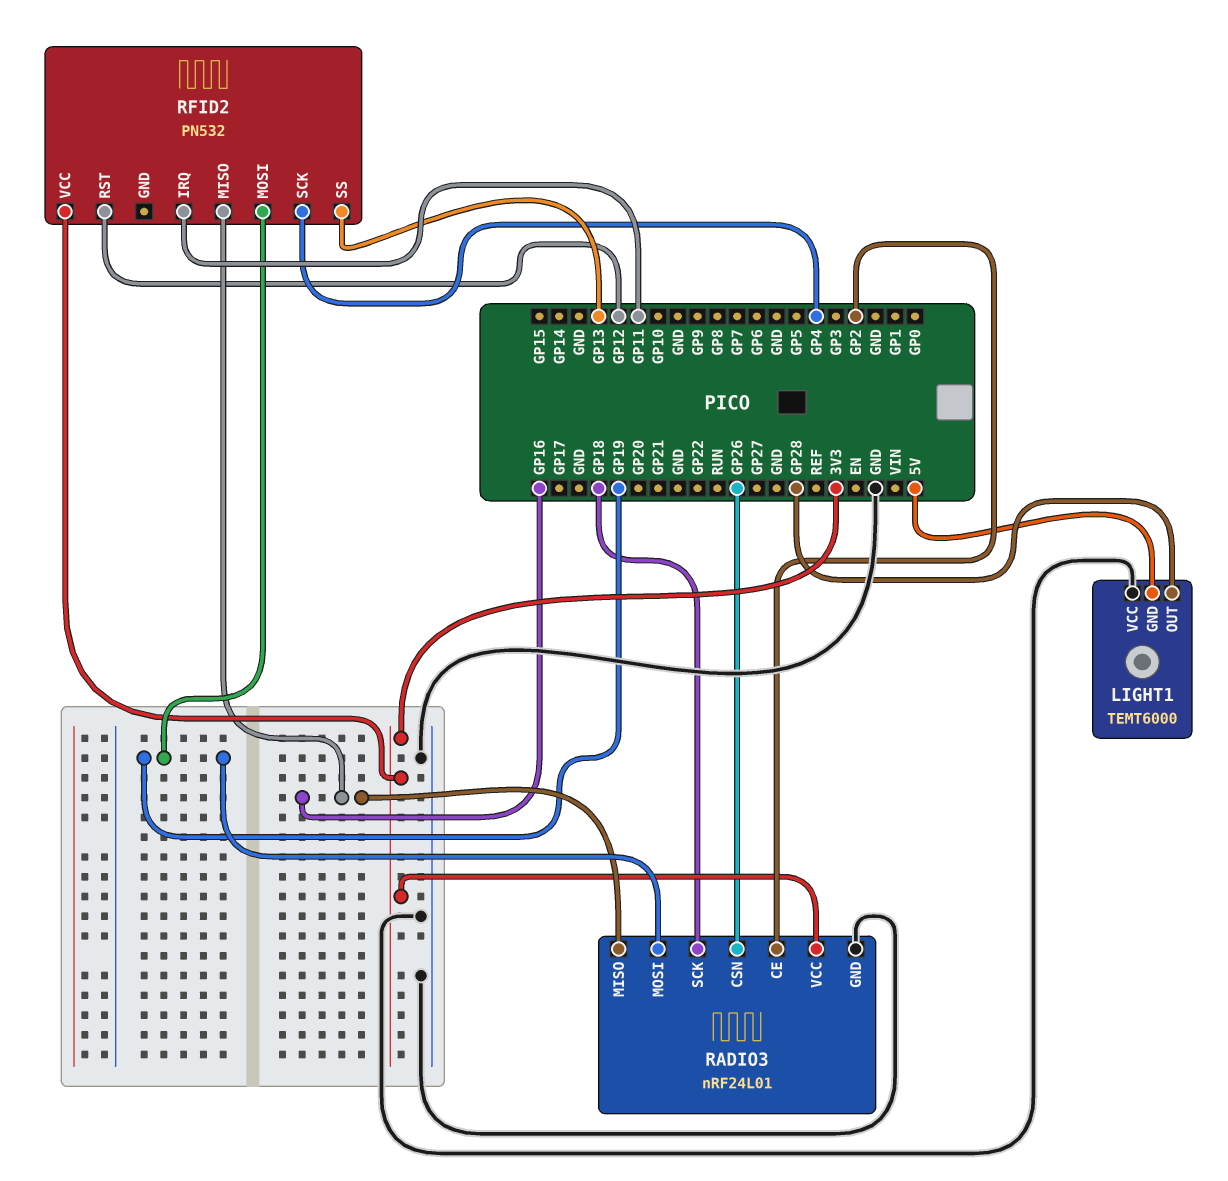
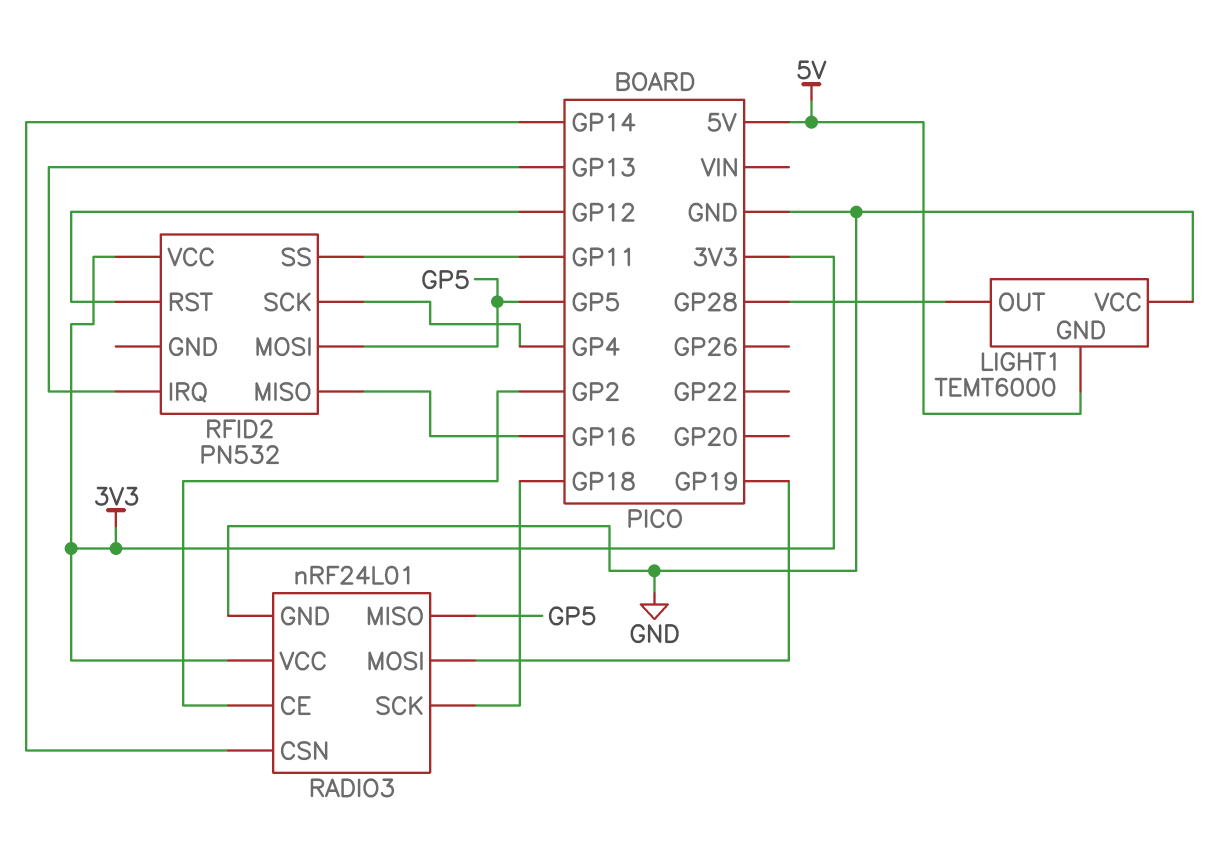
RADIO3 pin CSN: GP26 -> GP14
RADIO3 pin MISO: GP16 -> GP5
RFID2 pin IRQ: GP11 -> GP13
RFID2 pin MOSI: GP19 -> GP5
RFID2 pin SS: GP13 -> GP11

